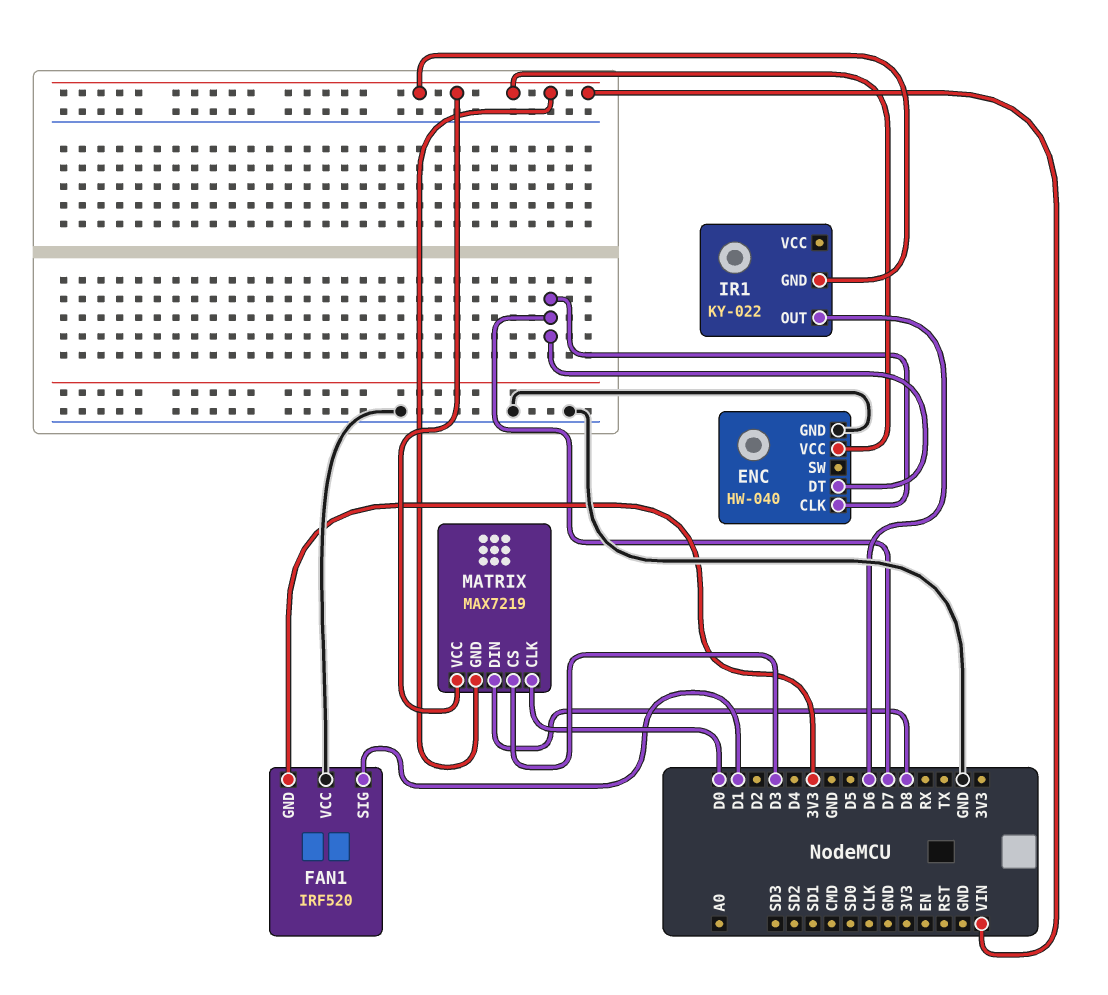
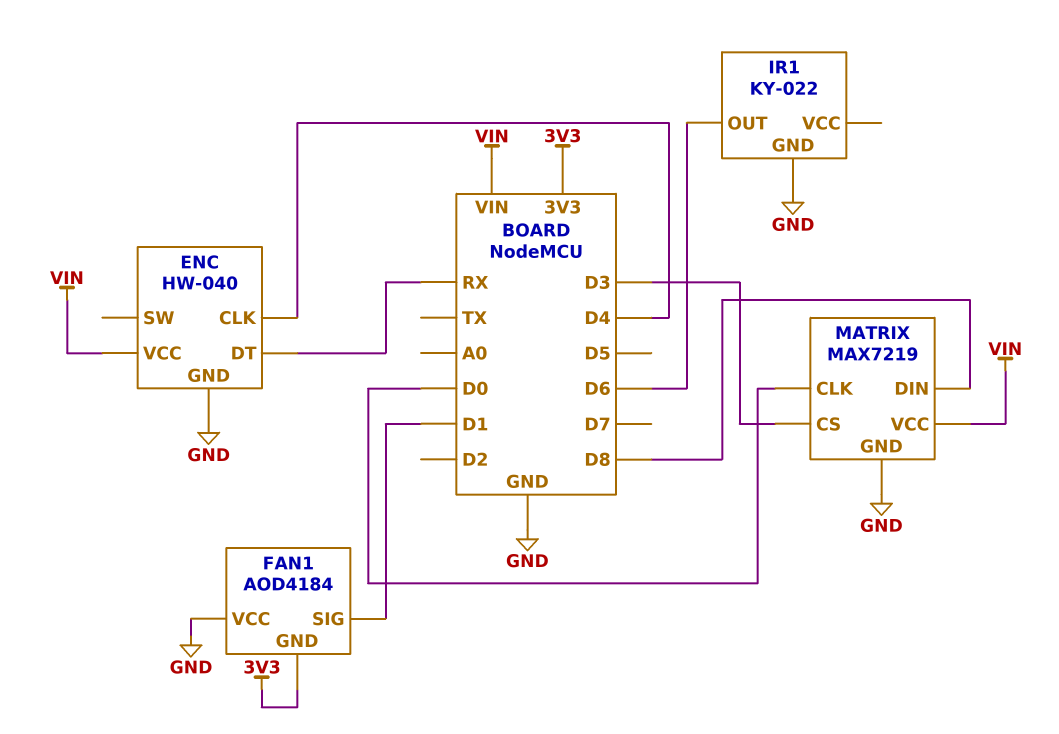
ENC pin CLK: D7 -> D4
ENC pin DT: D7 -> RX
FAN1: IRF520 -> AOD4184
IR1 pin GND: VIN -> GND
MATRIX pin GND: VIN -> GND

